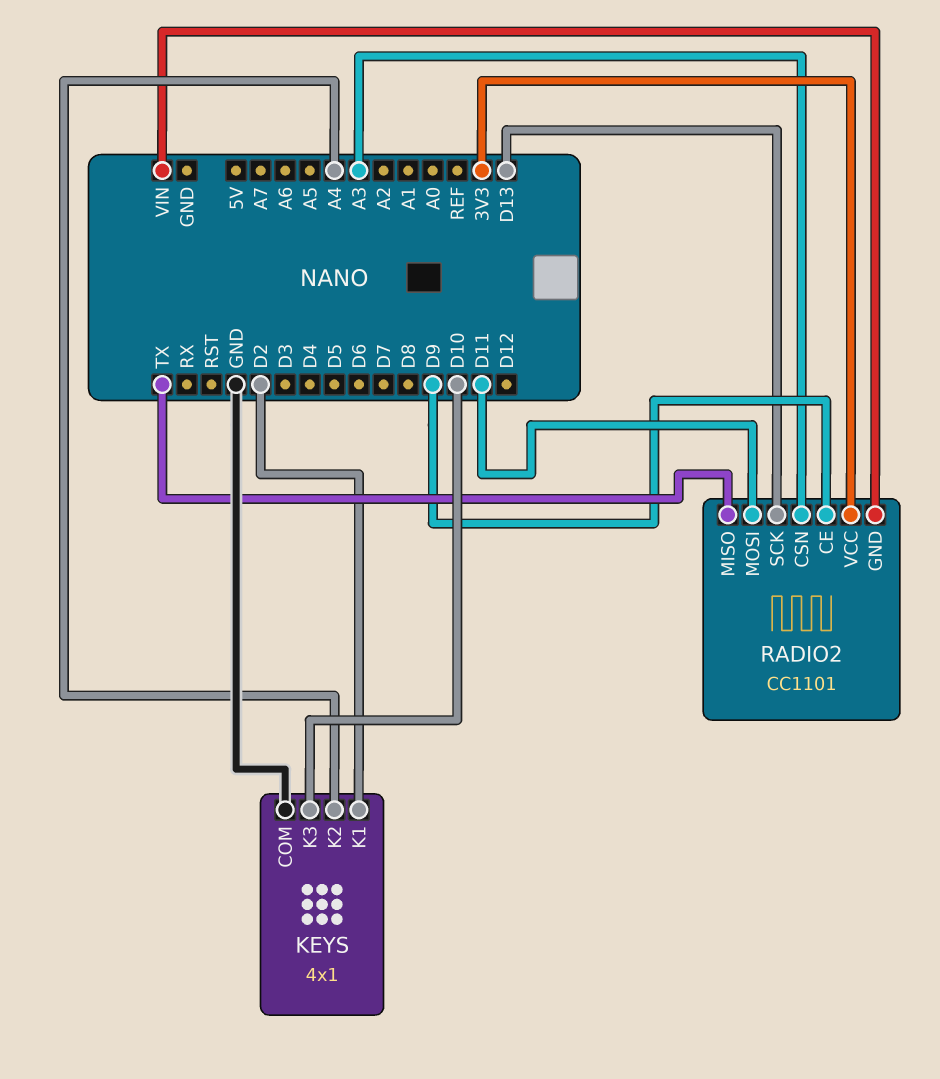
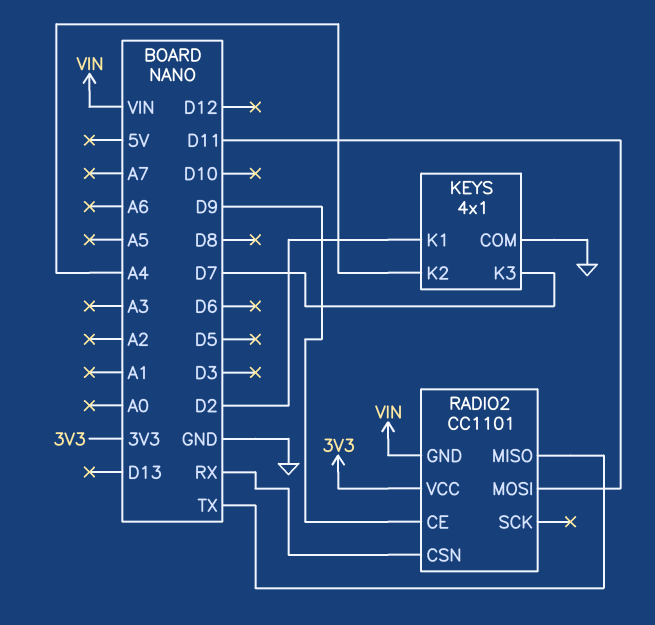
KEYS pin K3: D10 -> D7
RADIO2 pin CSN: A3 -> RX
RADIO2 pin SCK: D13 -> none

